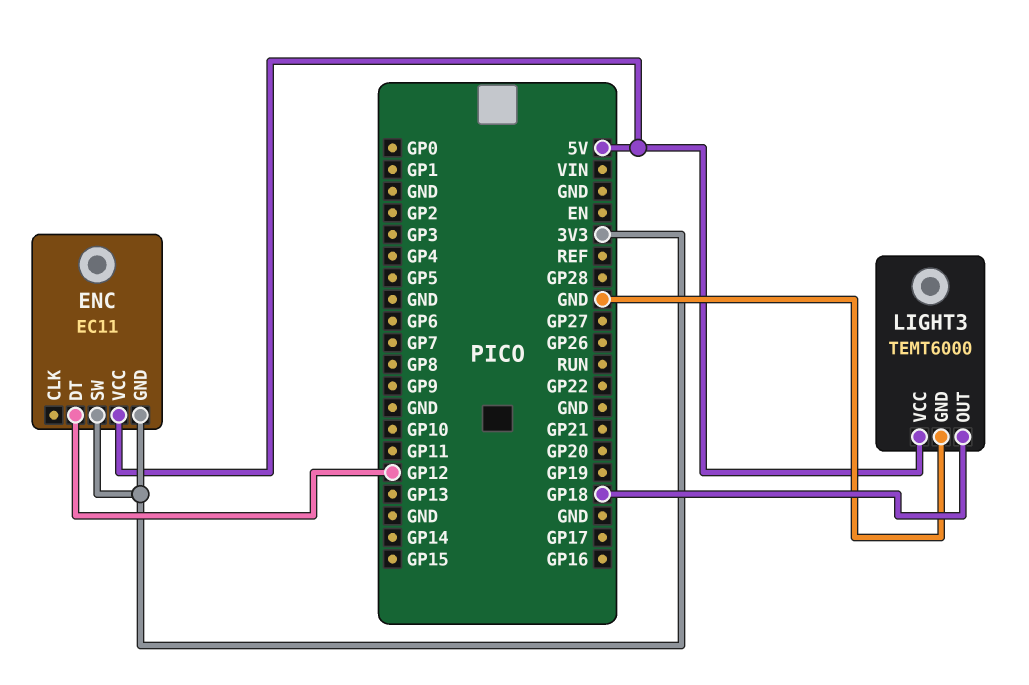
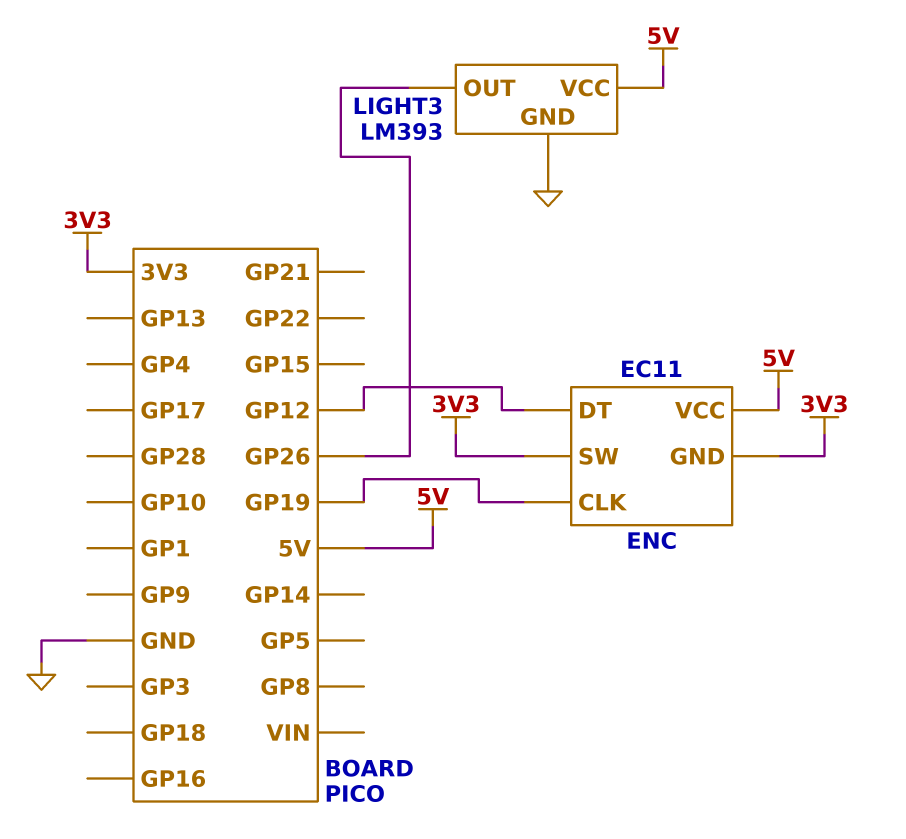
ENC pin CLK: none -> GP19
LIGHT3: TEMT6000 -> LM393
LIGHT3 pin OUT: GP18 -> GP26

